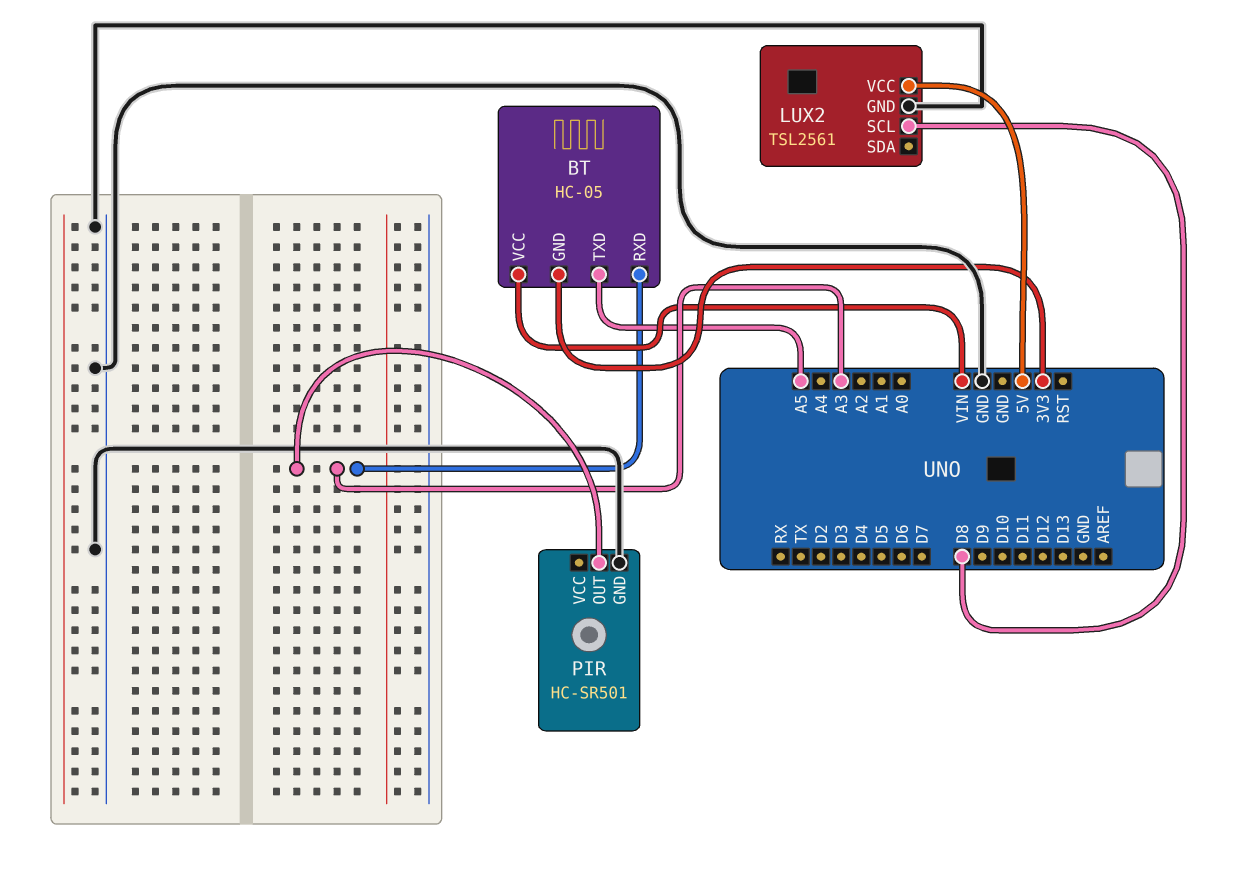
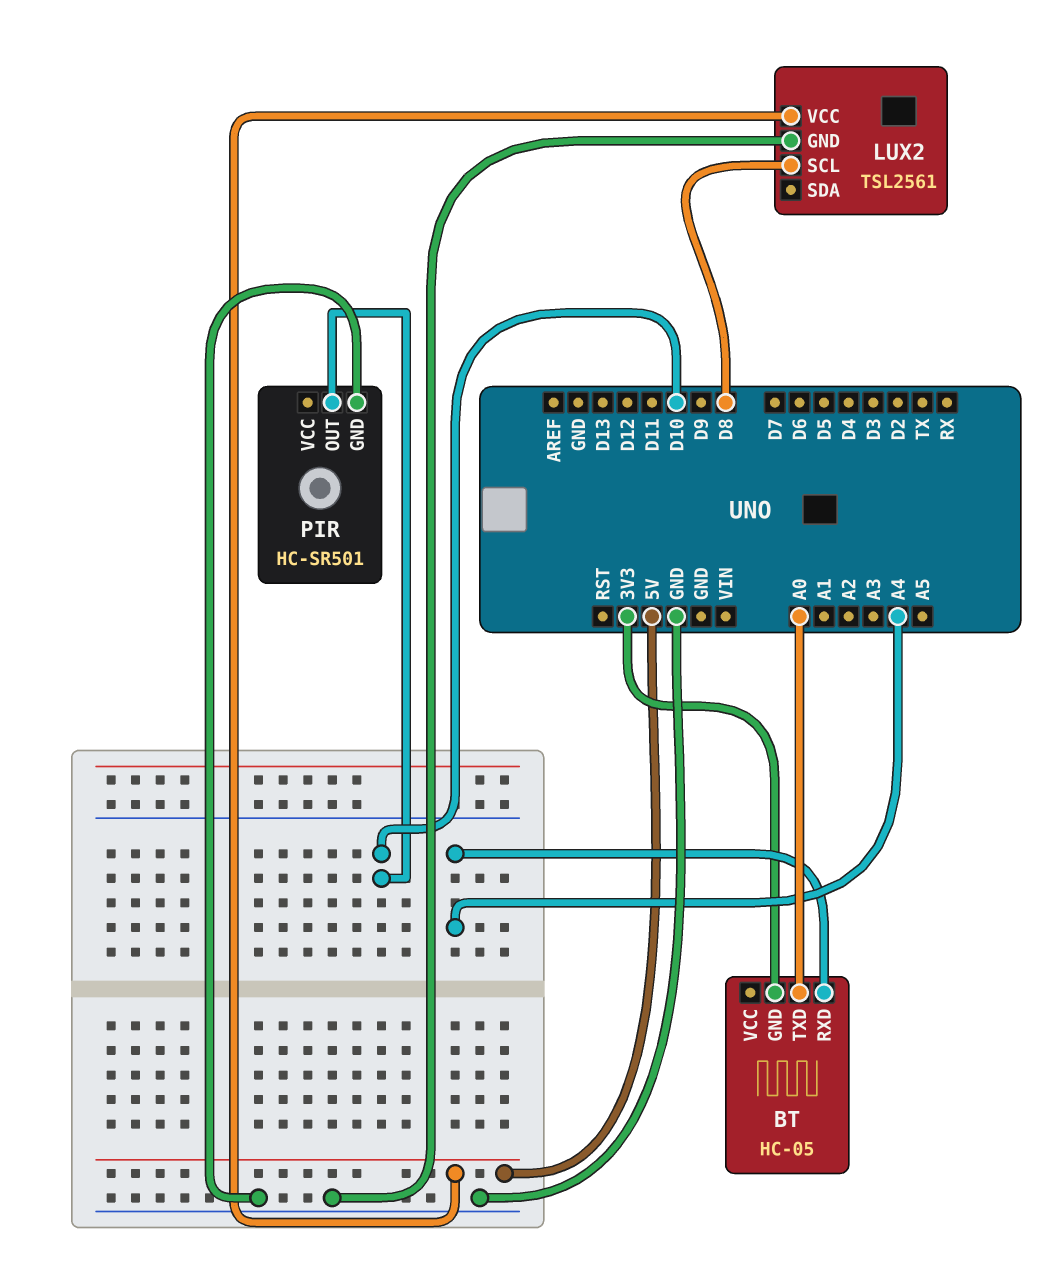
BT pin RXD: A3 -> A4
BT pin TXD: A5 -> A0
BT pin VCC: VIN -> none
PIR pin OUT: A3 -> D10

